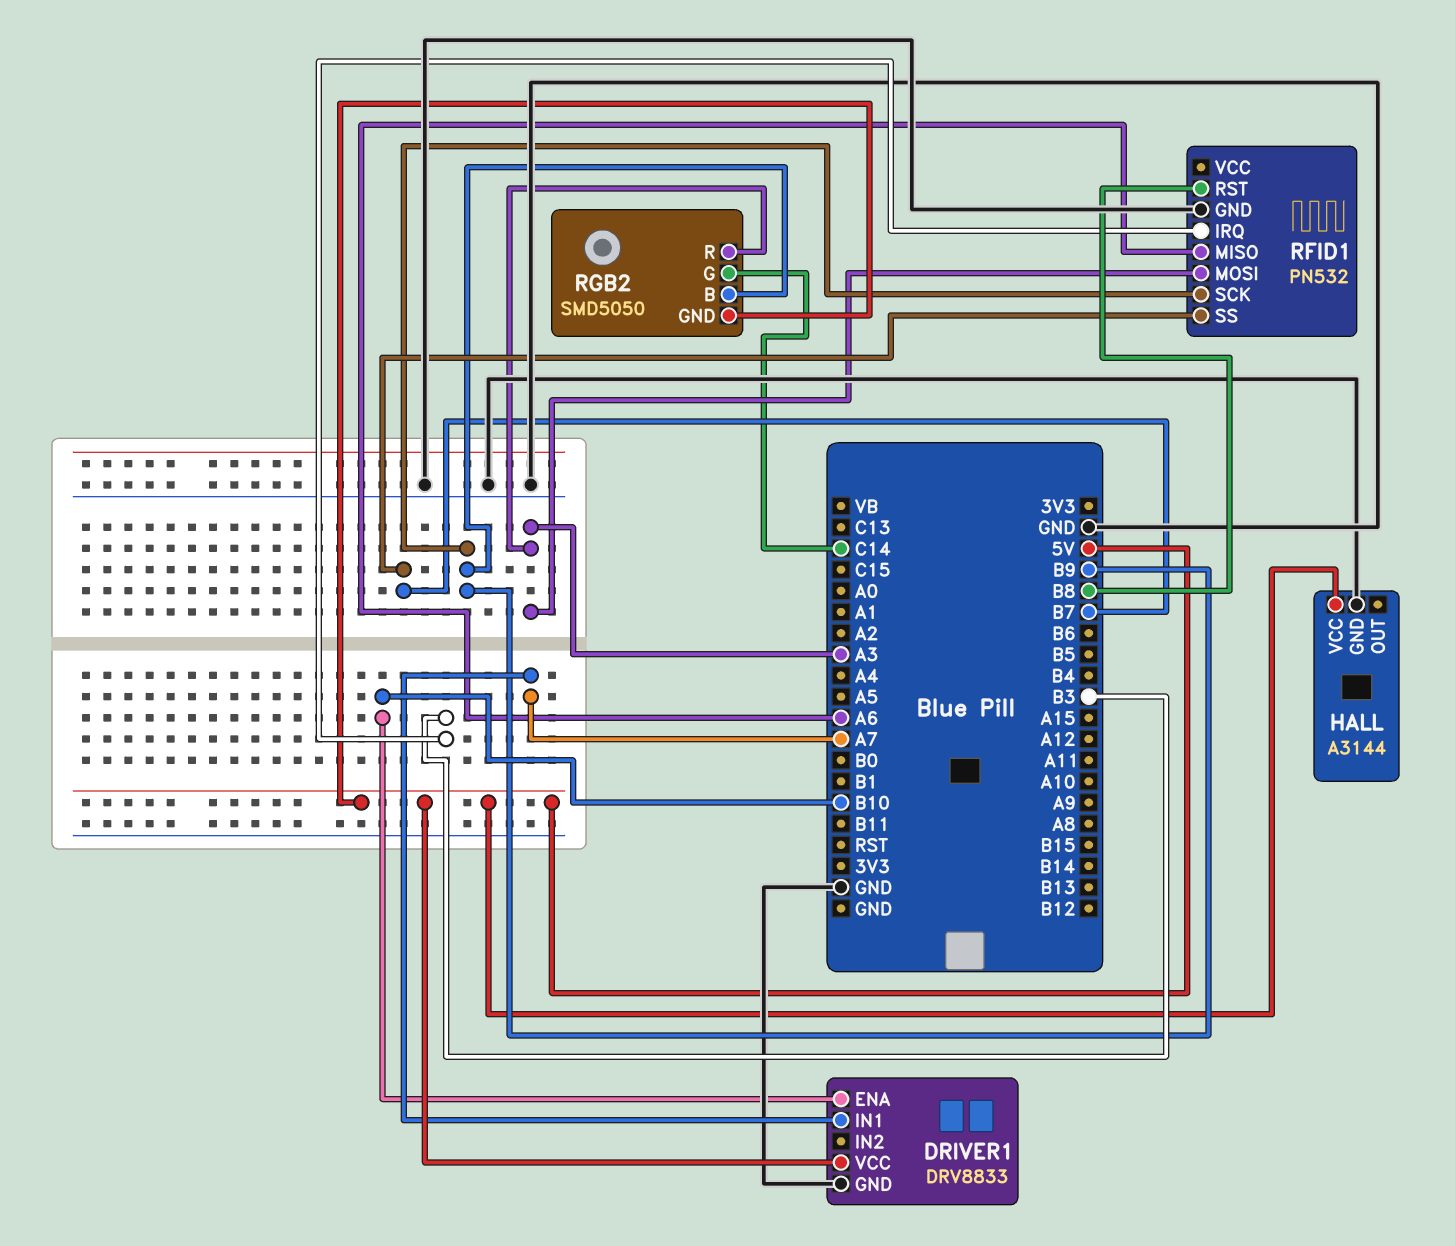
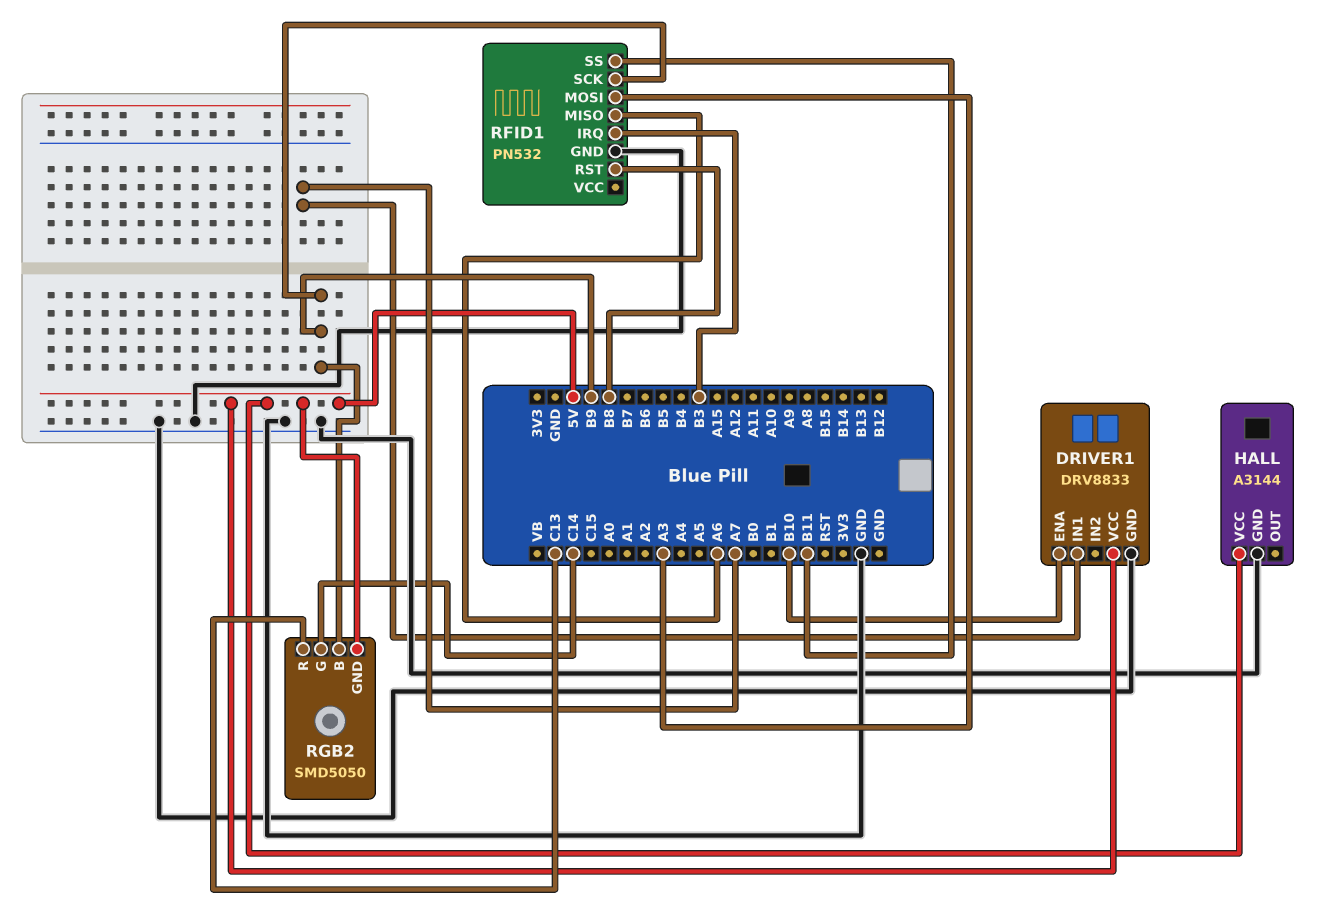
RFID1 pin SS: B7 -> B11
RGB2 pin R: A3 -> C13

